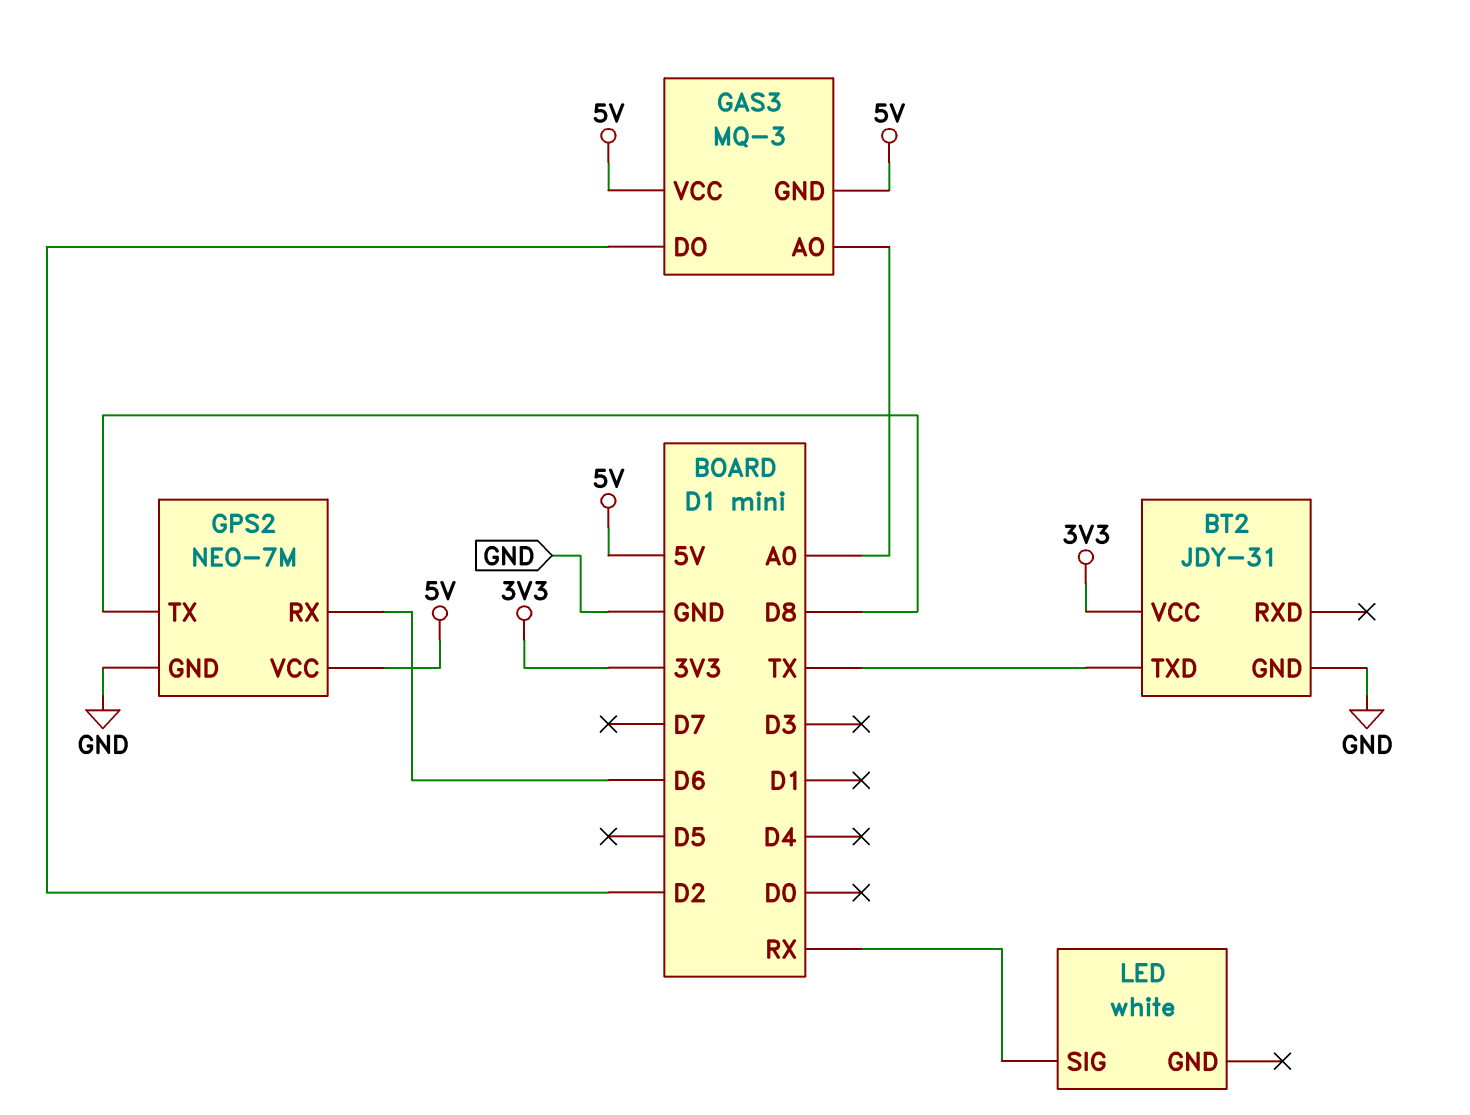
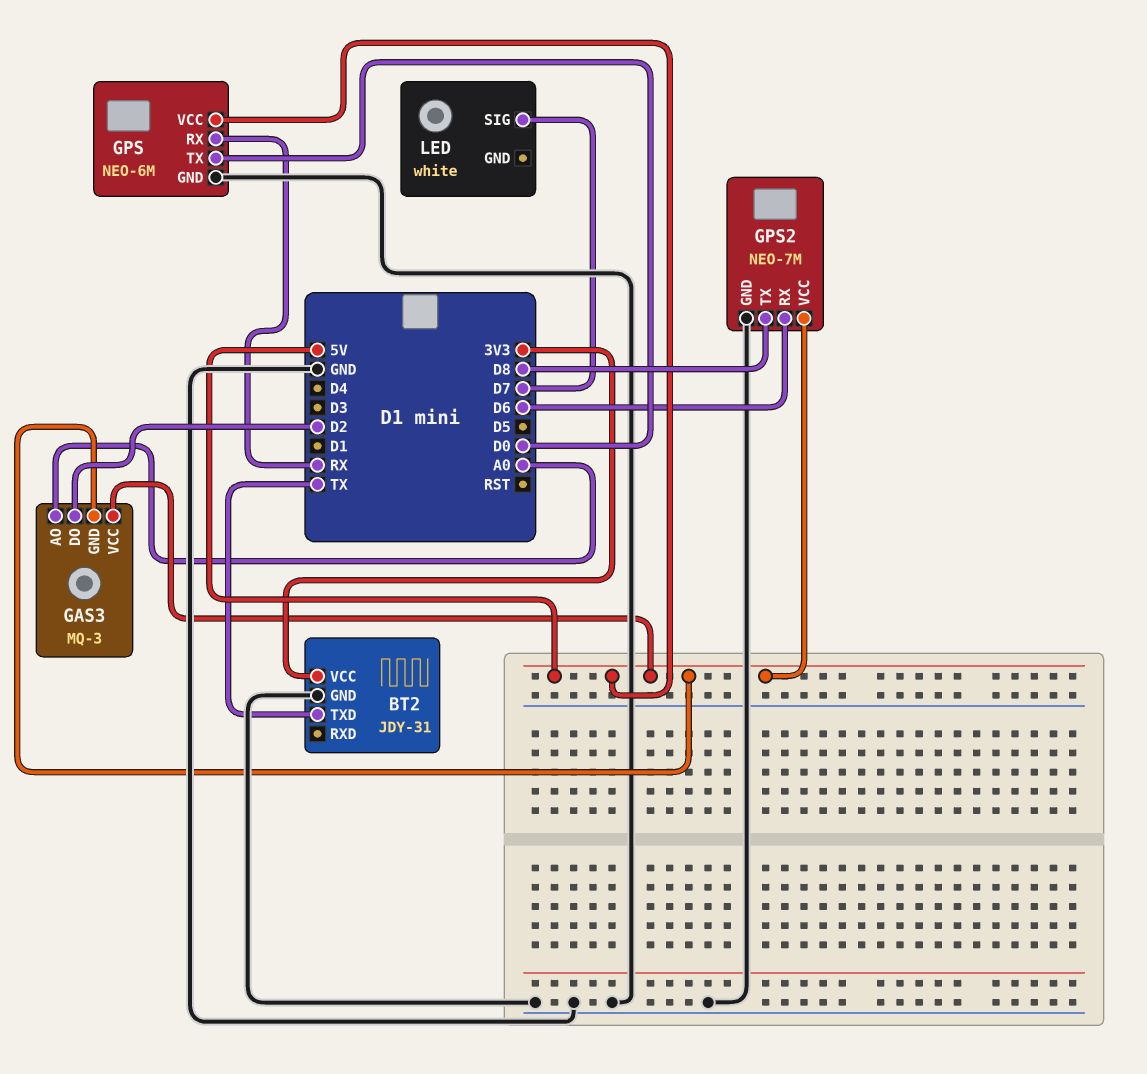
GPS: none -> NEO-6M
GPS pin GND: none -> GND
GPS pin RX: none -> RX
GPS pin TX: none -> D0
GPS pin VCC: none -> 5V
LED pin SIG: RX -> D7

